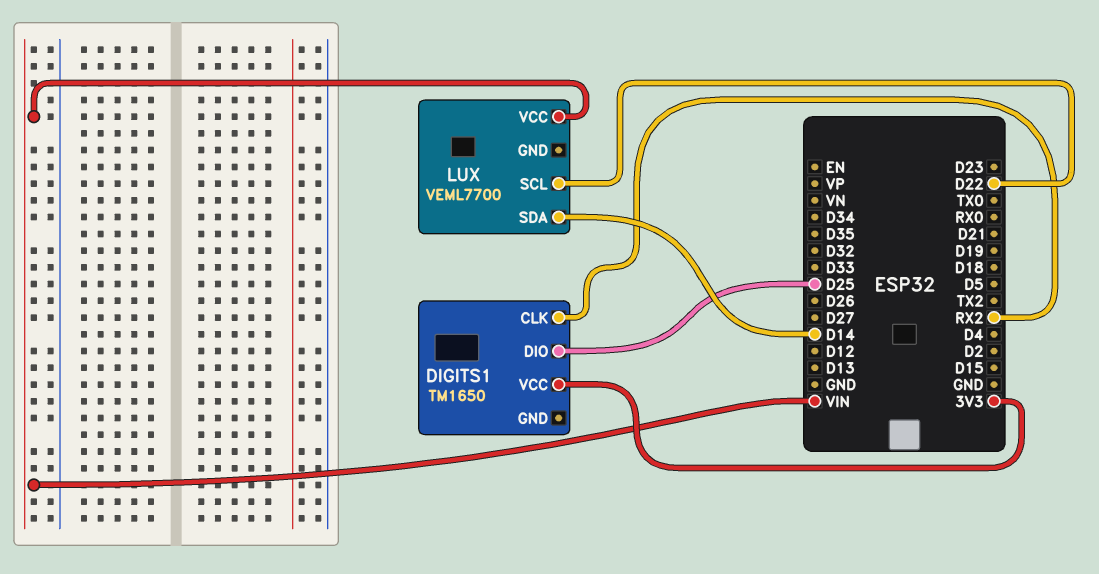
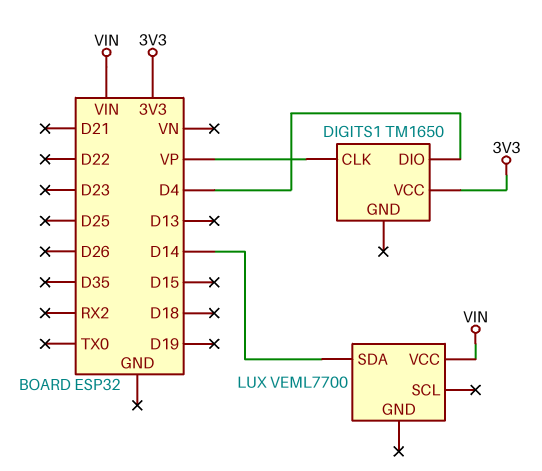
DIGITS1 pin CLK: RX2 -> VP
DIGITS1 pin DIO: D25 -> D4
LUX pin SCL: D22 -> none

